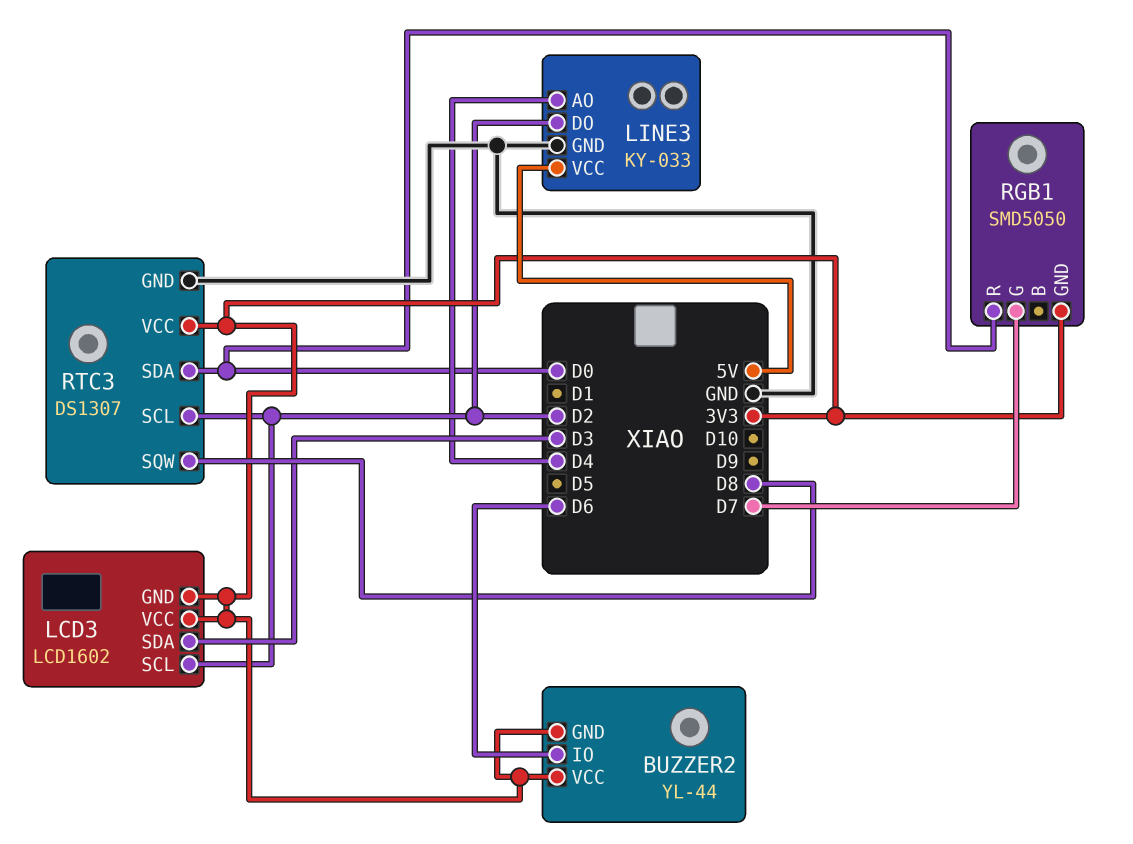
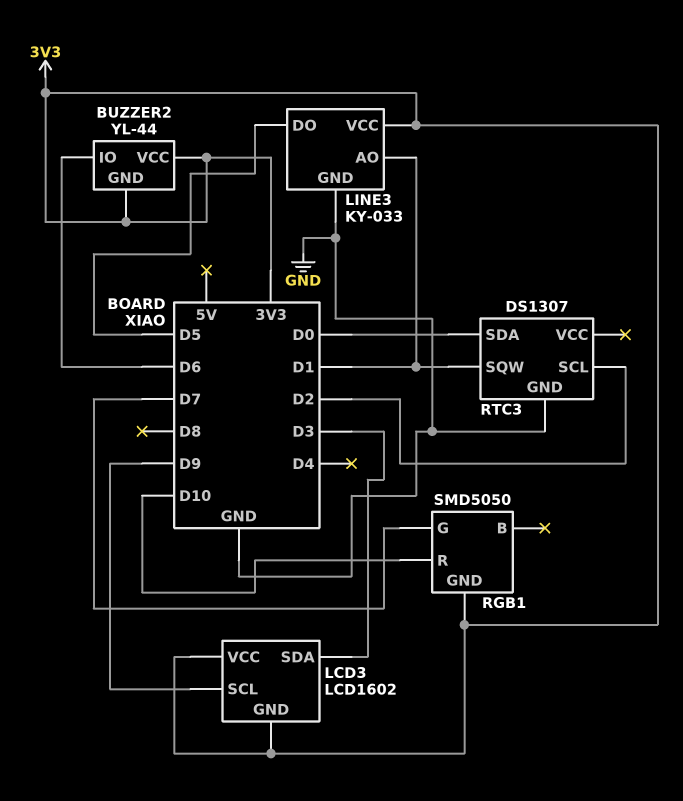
LCD3 pin SCL: D2 -> D9
LINE3 pin AO: D4 -> D1
LINE3 pin DO: D2 -> D5
LINE3 pin VCC: 5V -> 3V3
RGB1 pin R: D0 -> D10
RTC3 pin SQW: D8 -> D1
RTC3 pin VCC: 3V3 -> none

